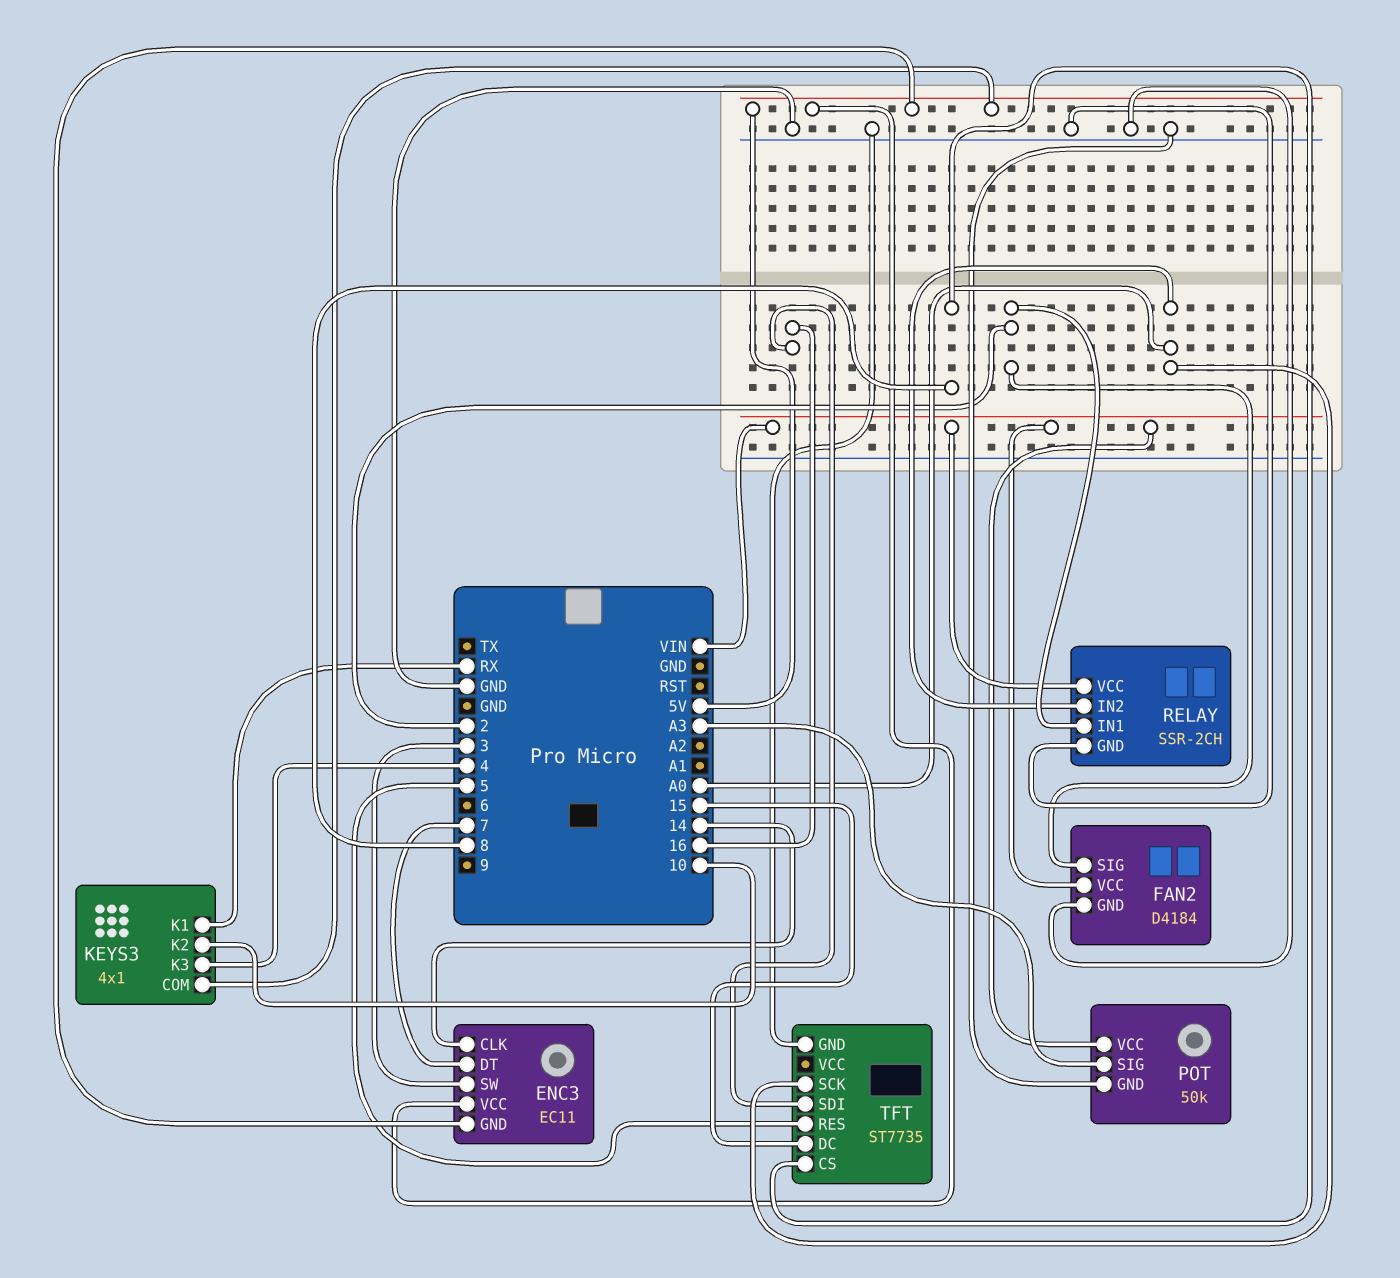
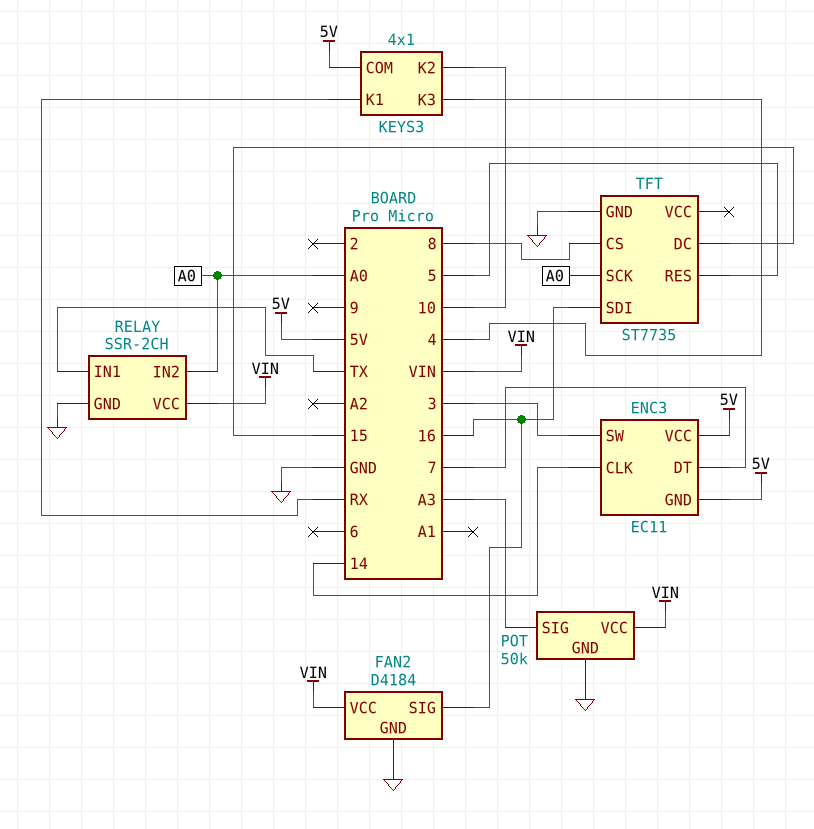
FAN2 pin SIG: 2 -> 16
RELAY pin IN1: 2 -> TX

